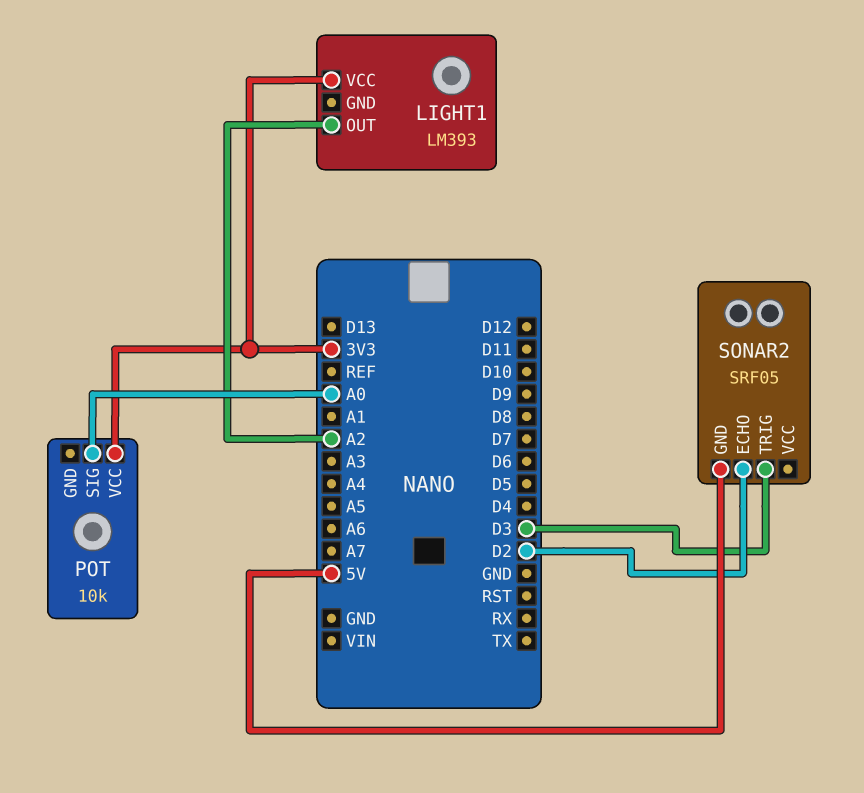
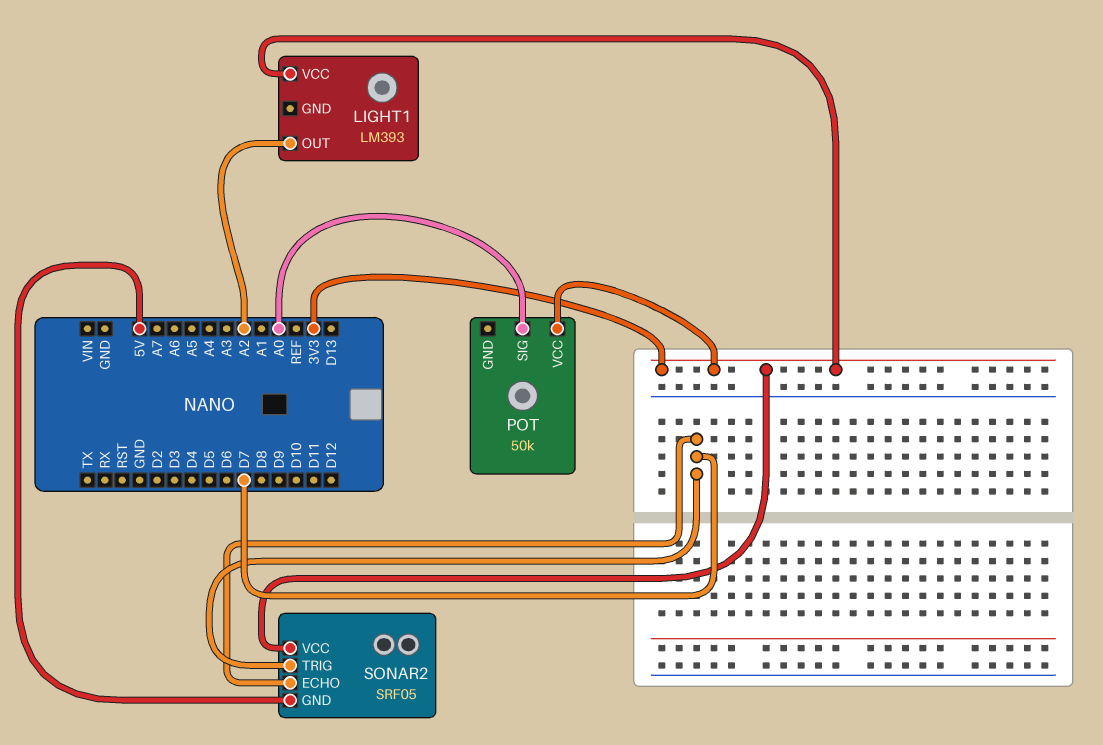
POT: 10k -> 50k
SONAR2 pin ECHO: D2 -> D7
SONAR2 pin TRIG: D3 -> D7
SONAR2 pin VCC: none -> 3V3

